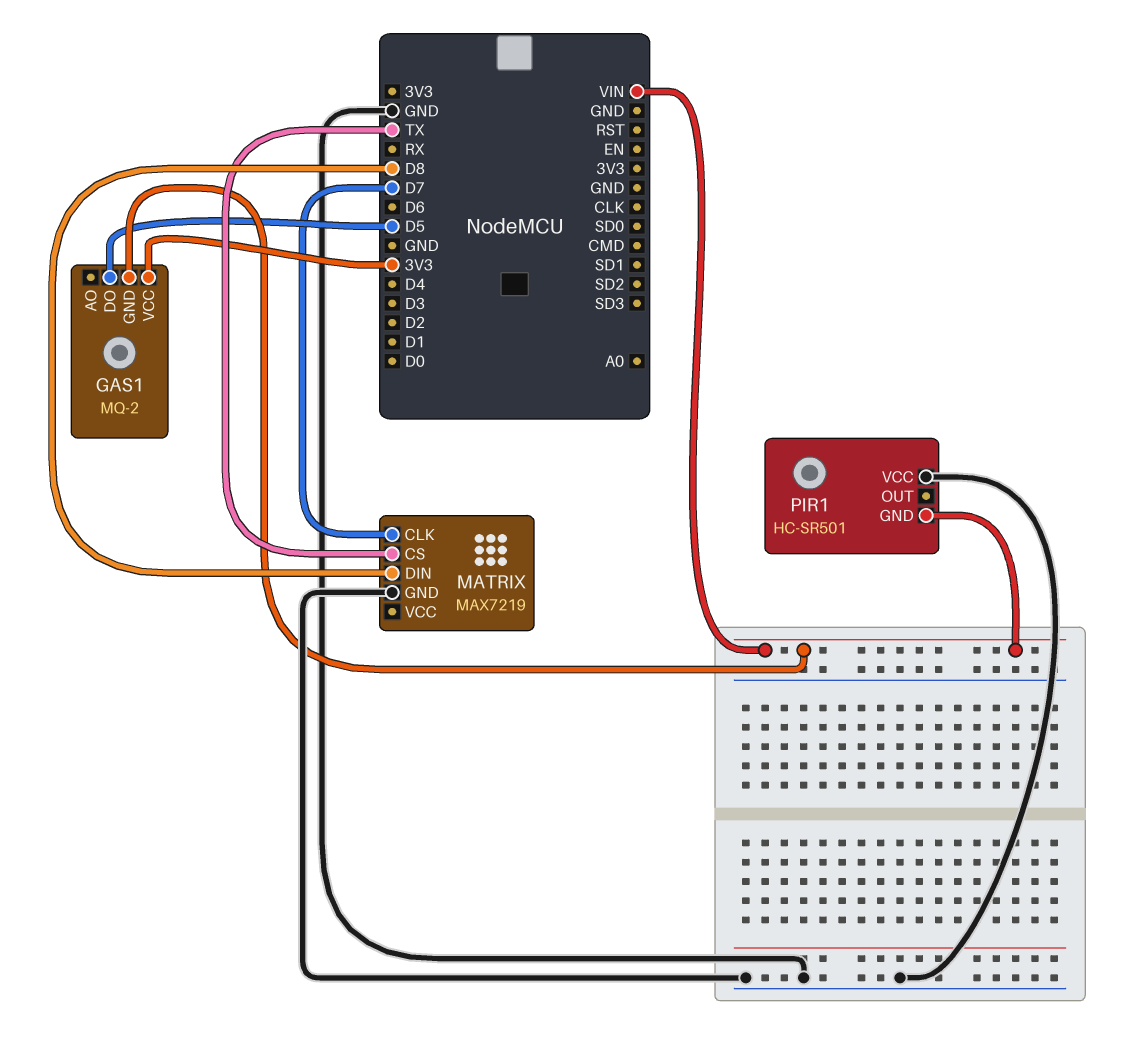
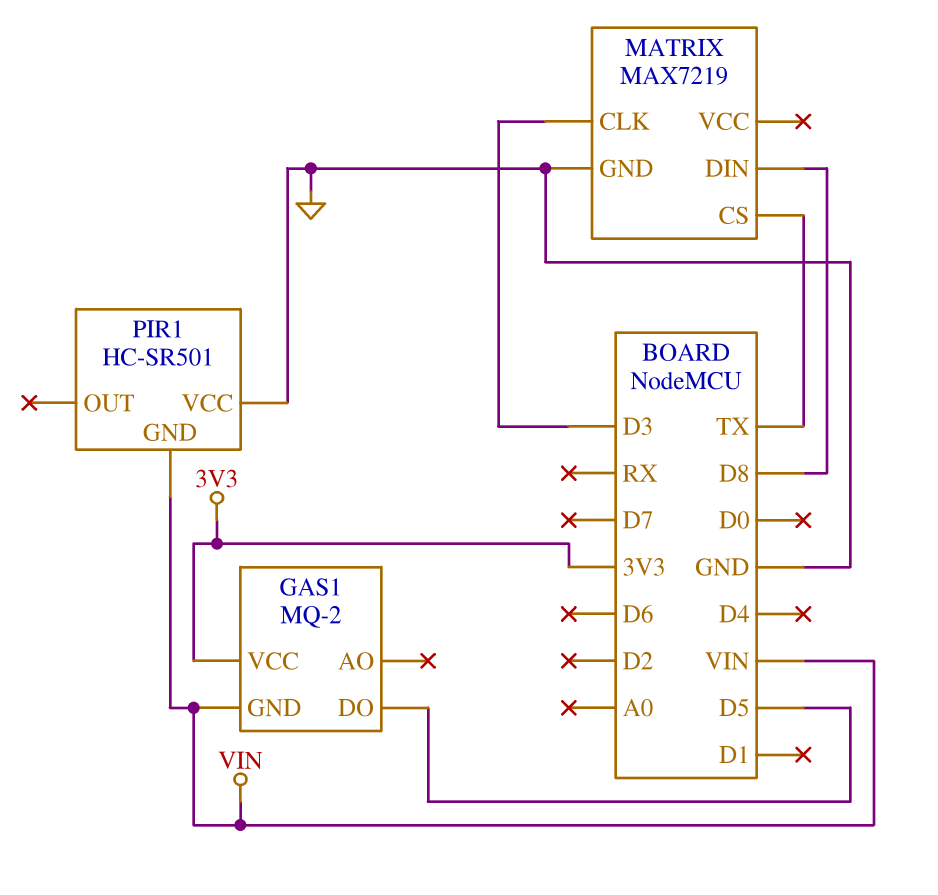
MATRIX pin CLK: D7 -> D3

